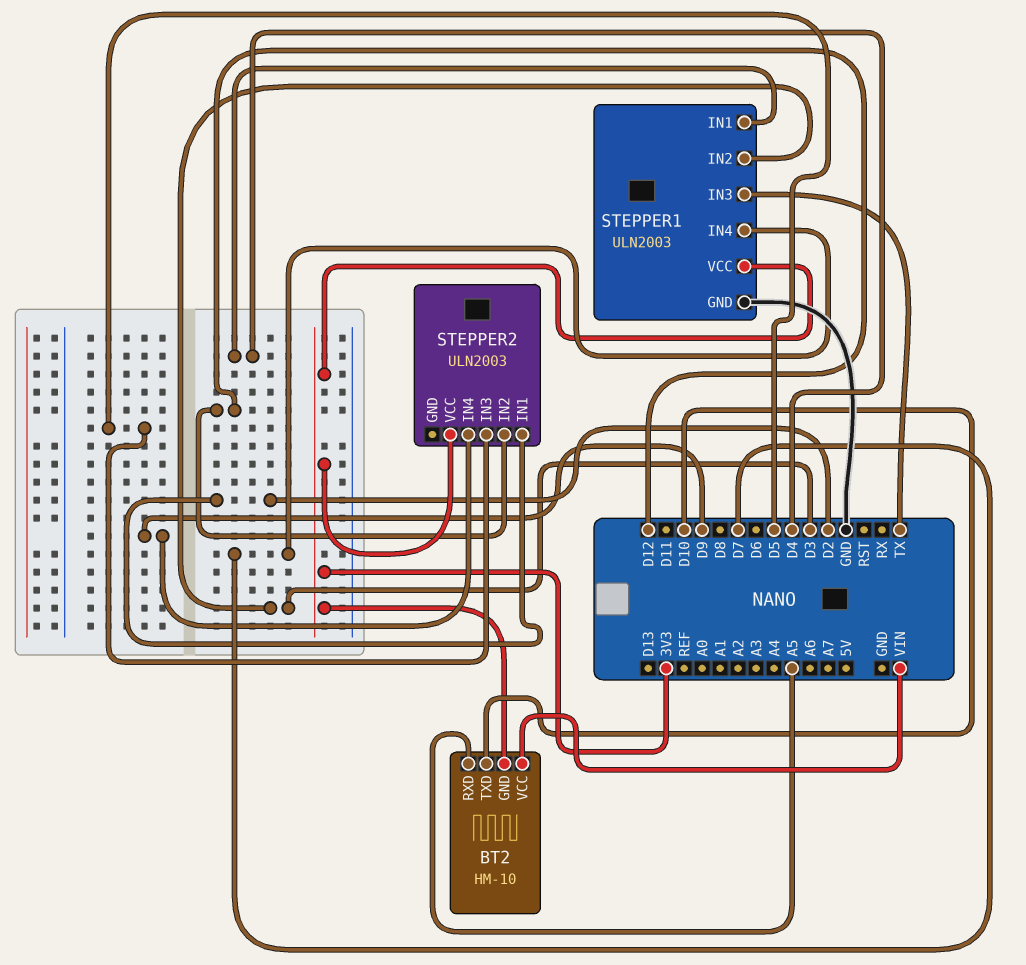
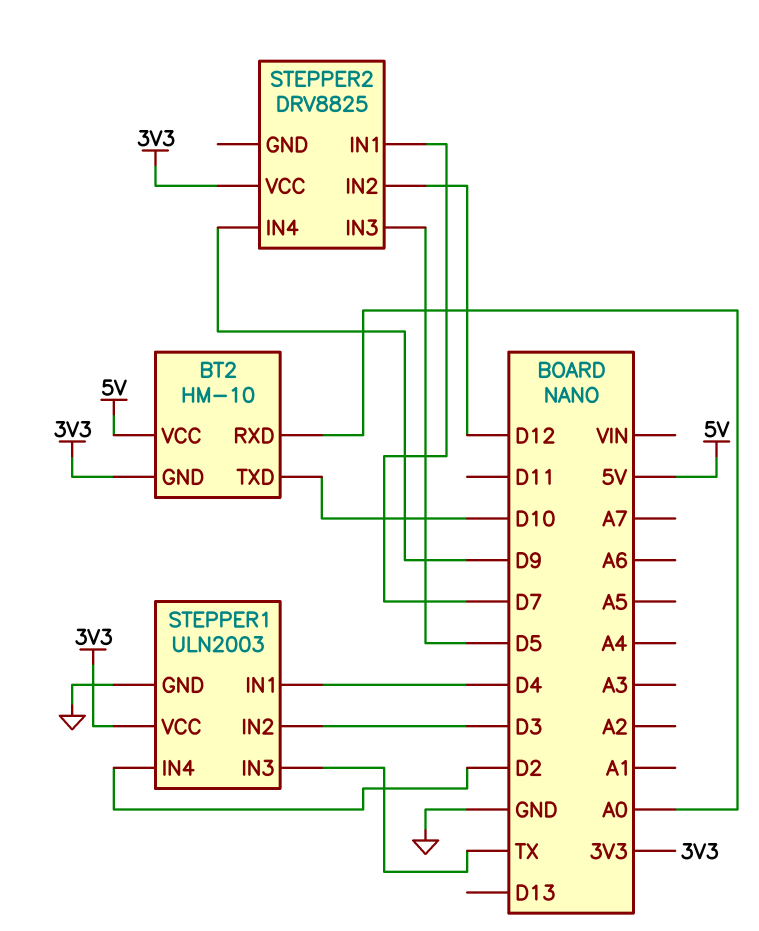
BT2 pin RXD: A5 -> A0
BT2 pin VCC: VIN -> 5V
STEPPER1 pin IN4: D7 -> D2
STEPPER2: ULN2003 -> DRV8825
STEPPER2 pin IN1: D2 -> D7

